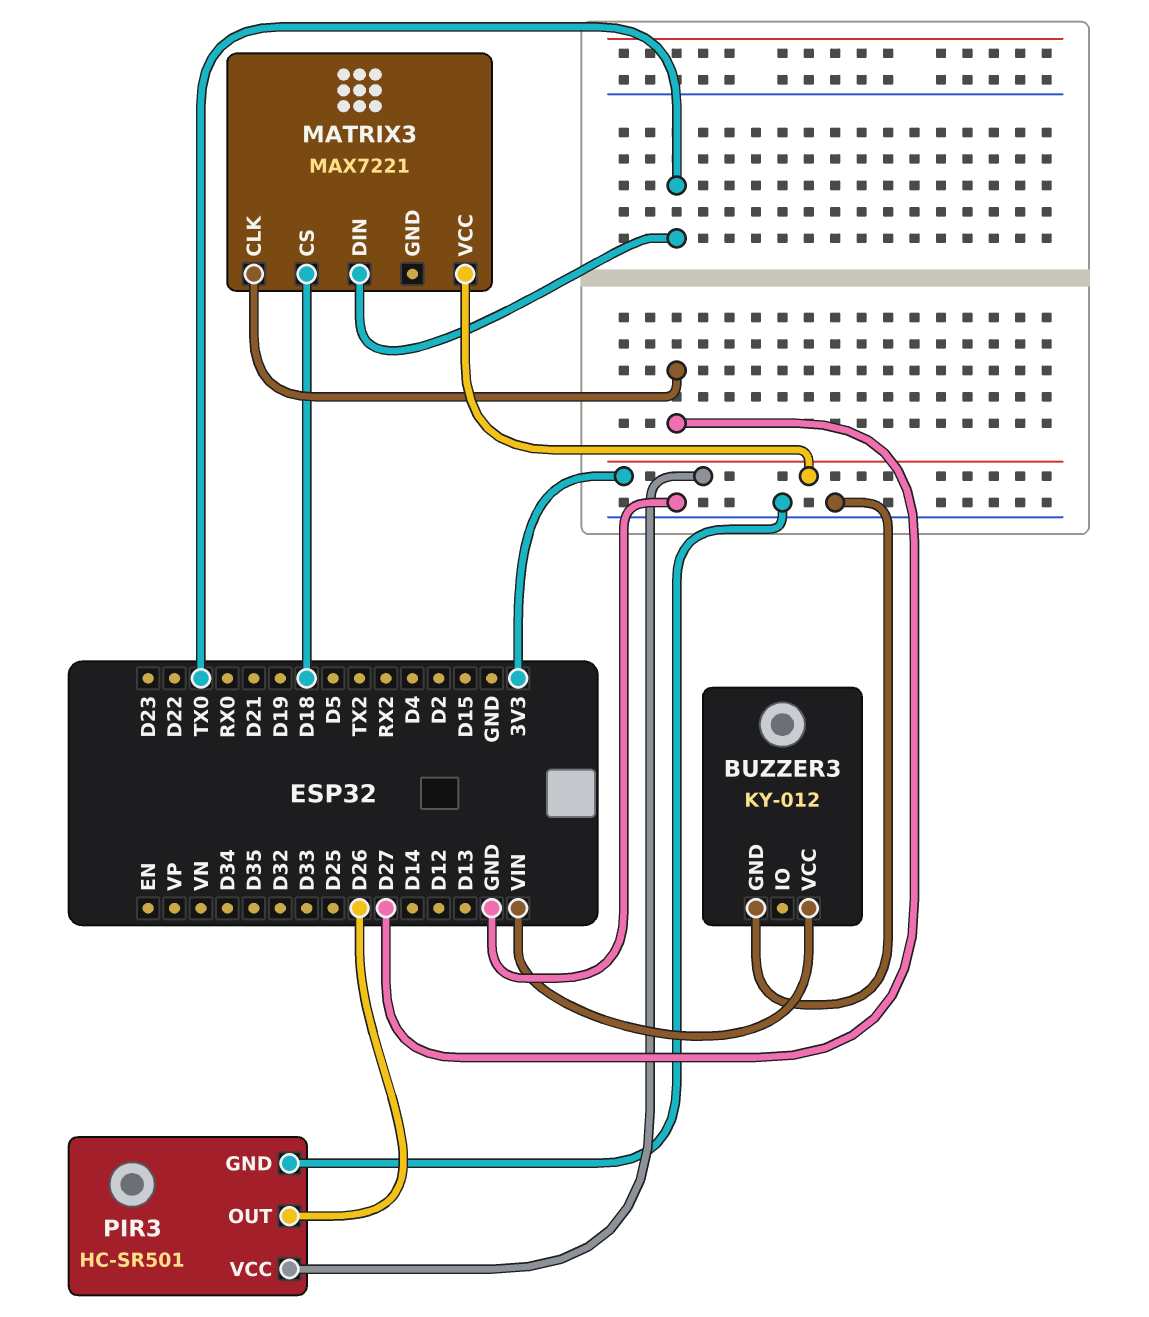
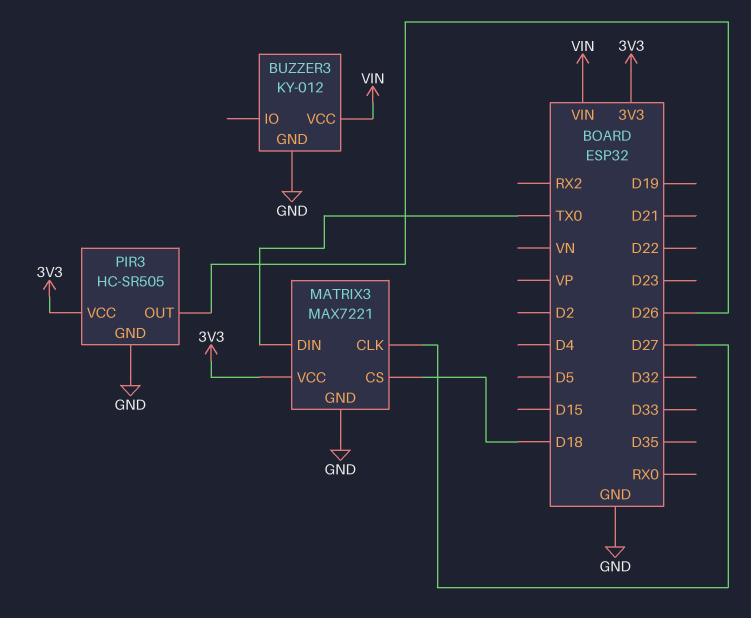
MATRIX3 pin GND: none -> GND
PIR3: HC-SR501 -> HC-SR505

